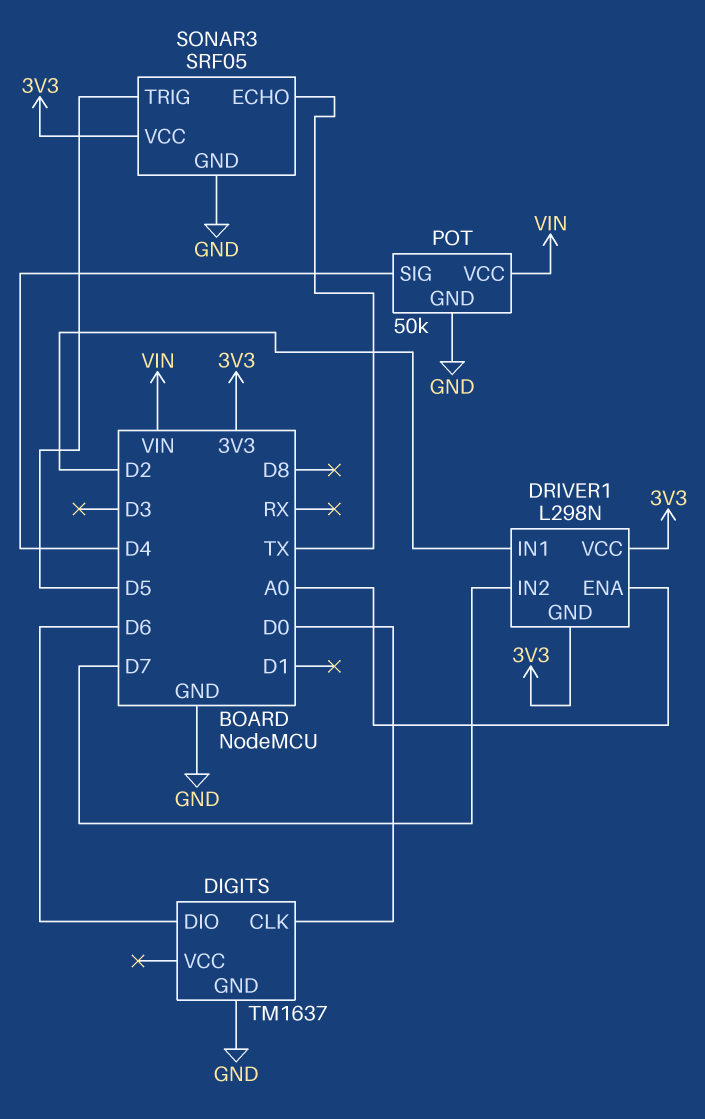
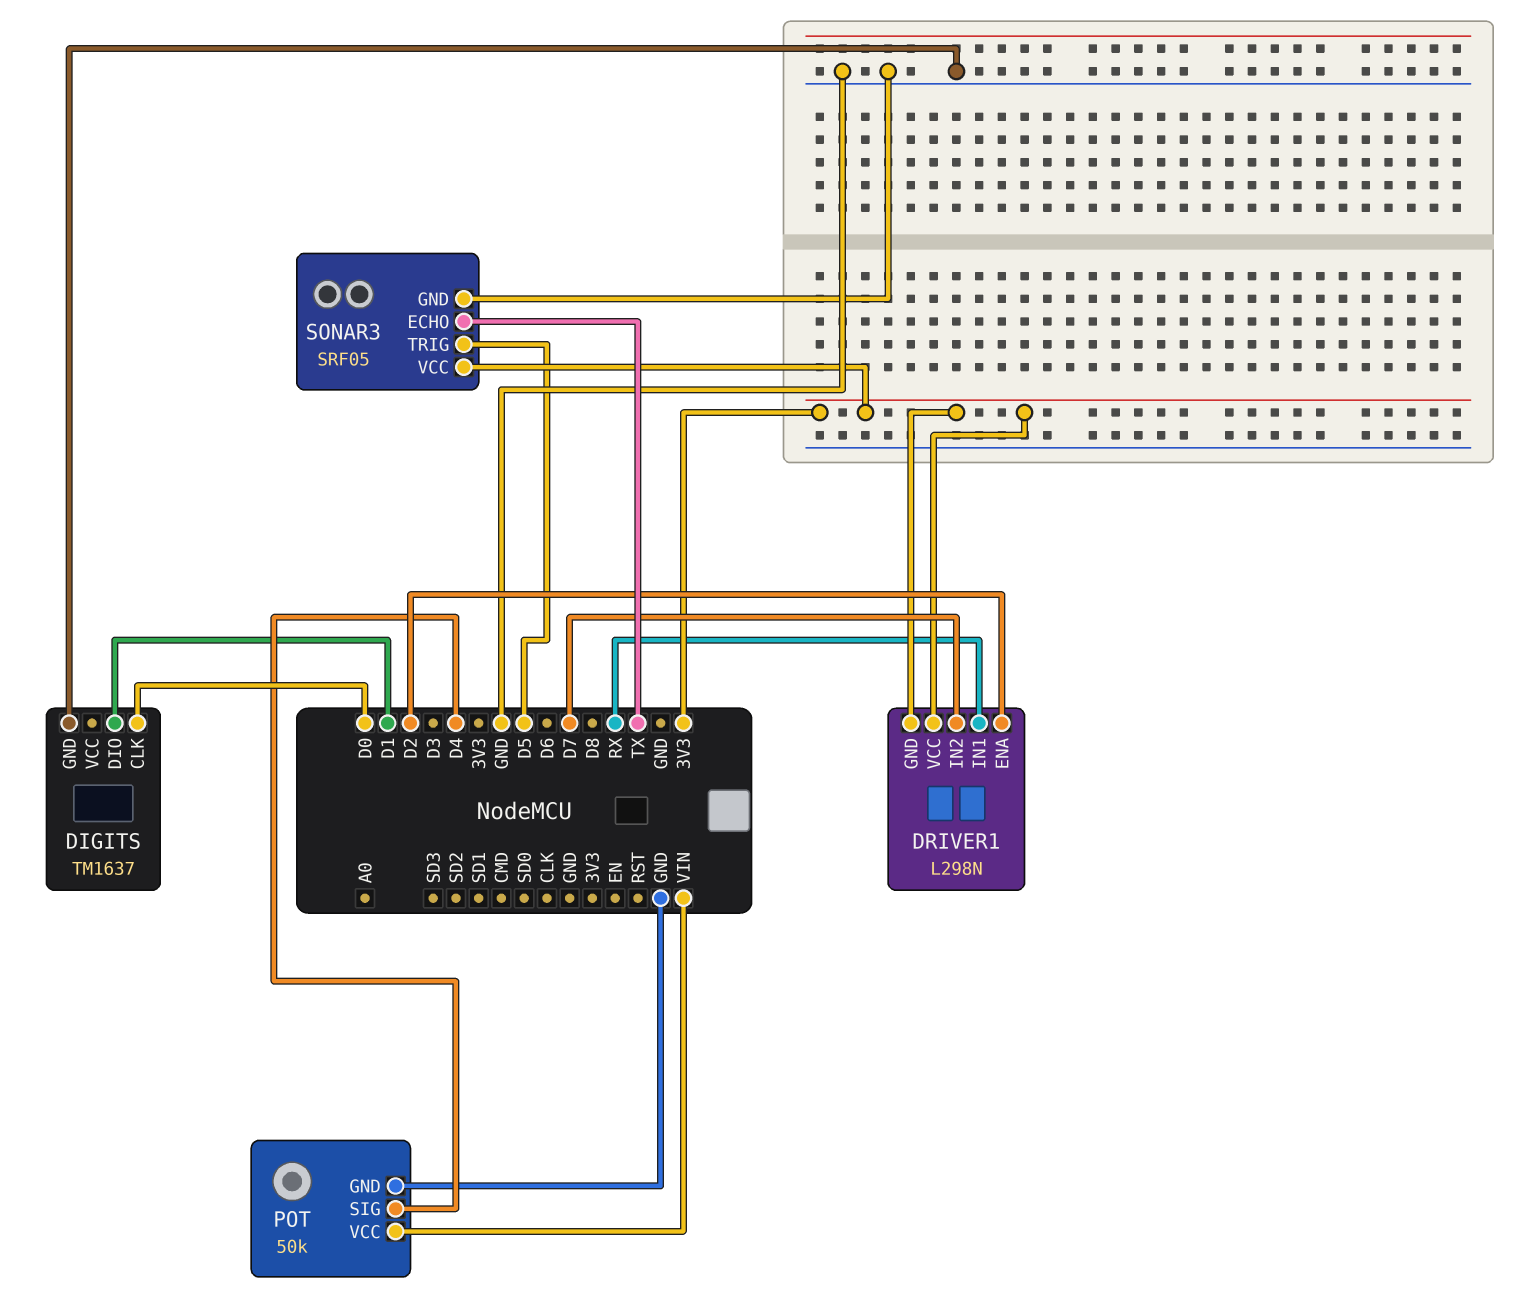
DIGITS pin DIO: D6 -> D1
DRIVER1 pin ENA: A0 -> D2
DRIVER1 pin IN1: D2 -> RX

